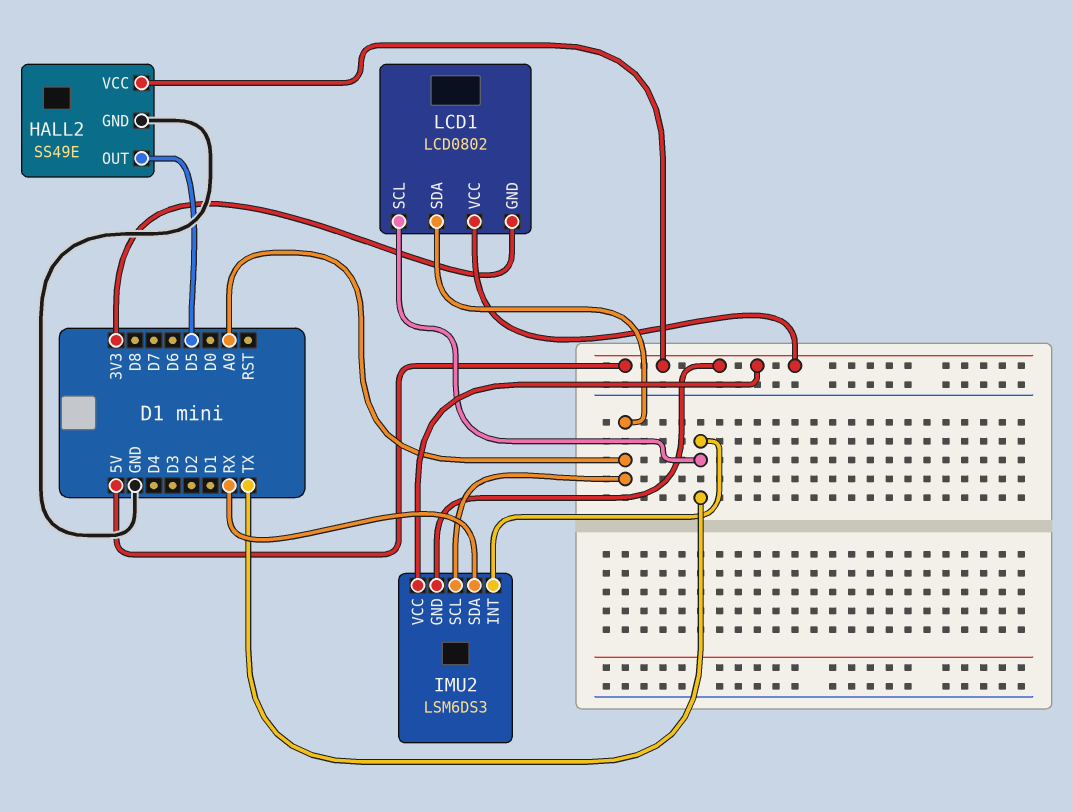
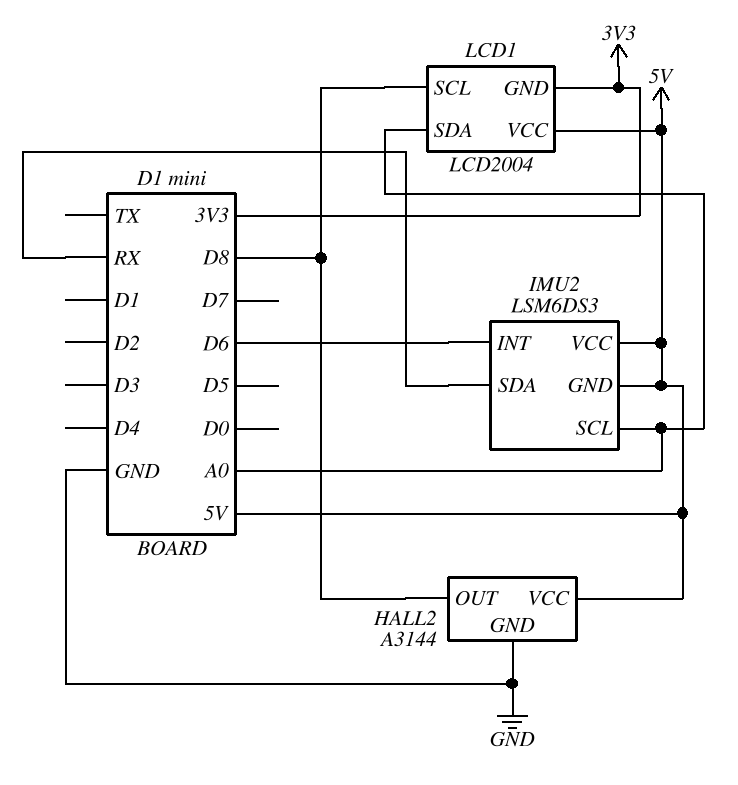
HALL2: SS49E -> A3144
HALL2 pin OUT: D5 -> D8
IMU2 pin INT: TX -> D6
LCD1: LCD0802 -> LCD2004
LCD1 pin SCL: TX -> D8

